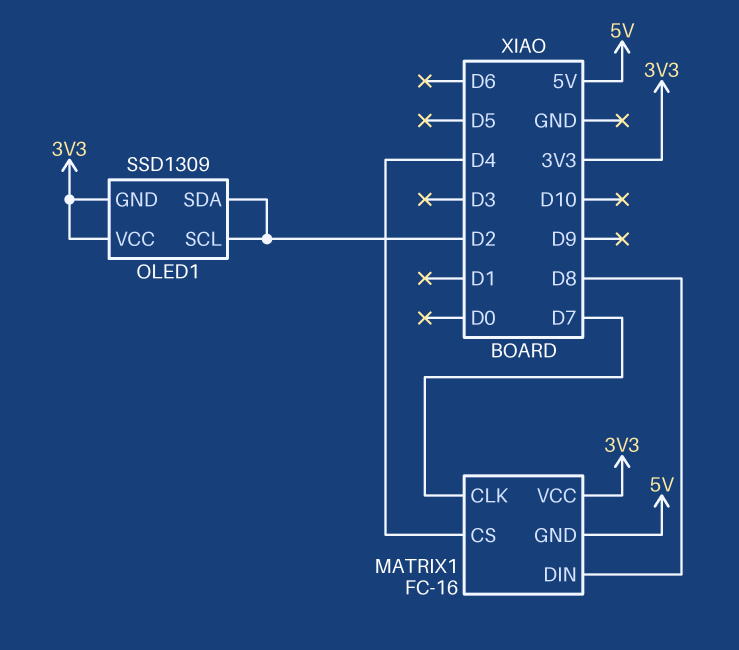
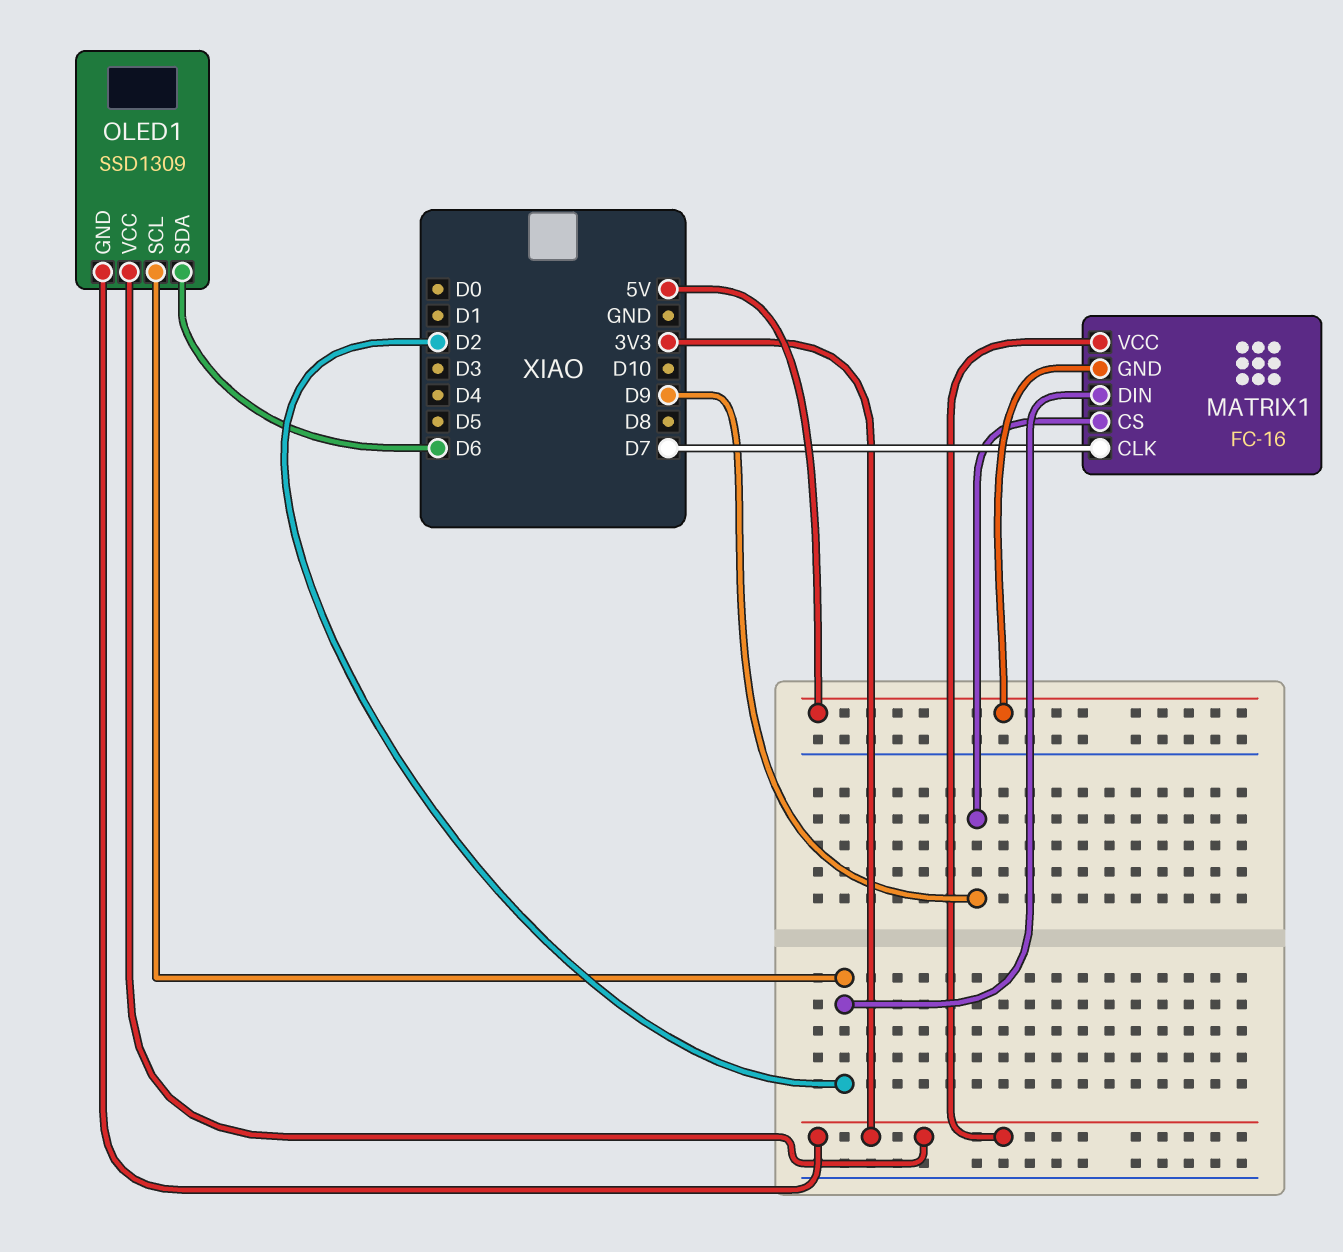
MATRIX1 pin CS: D4 -> D9
MATRIX1 pin DIN: D8 -> D2
OLED1 pin SDA: D2 -> D6

